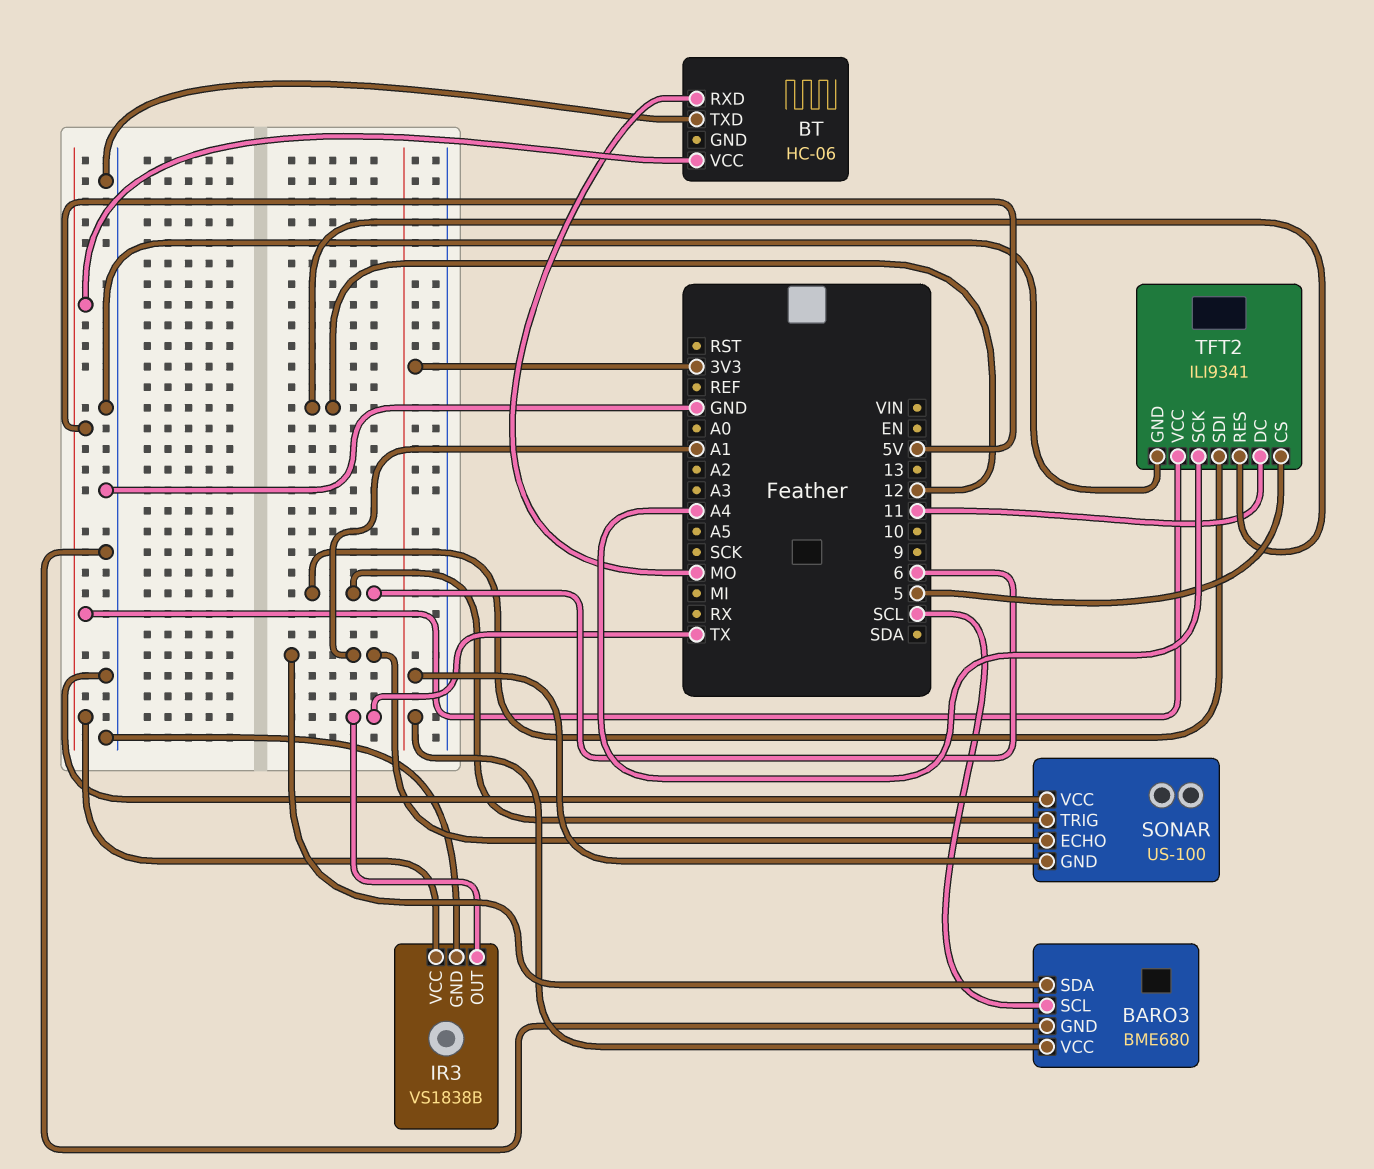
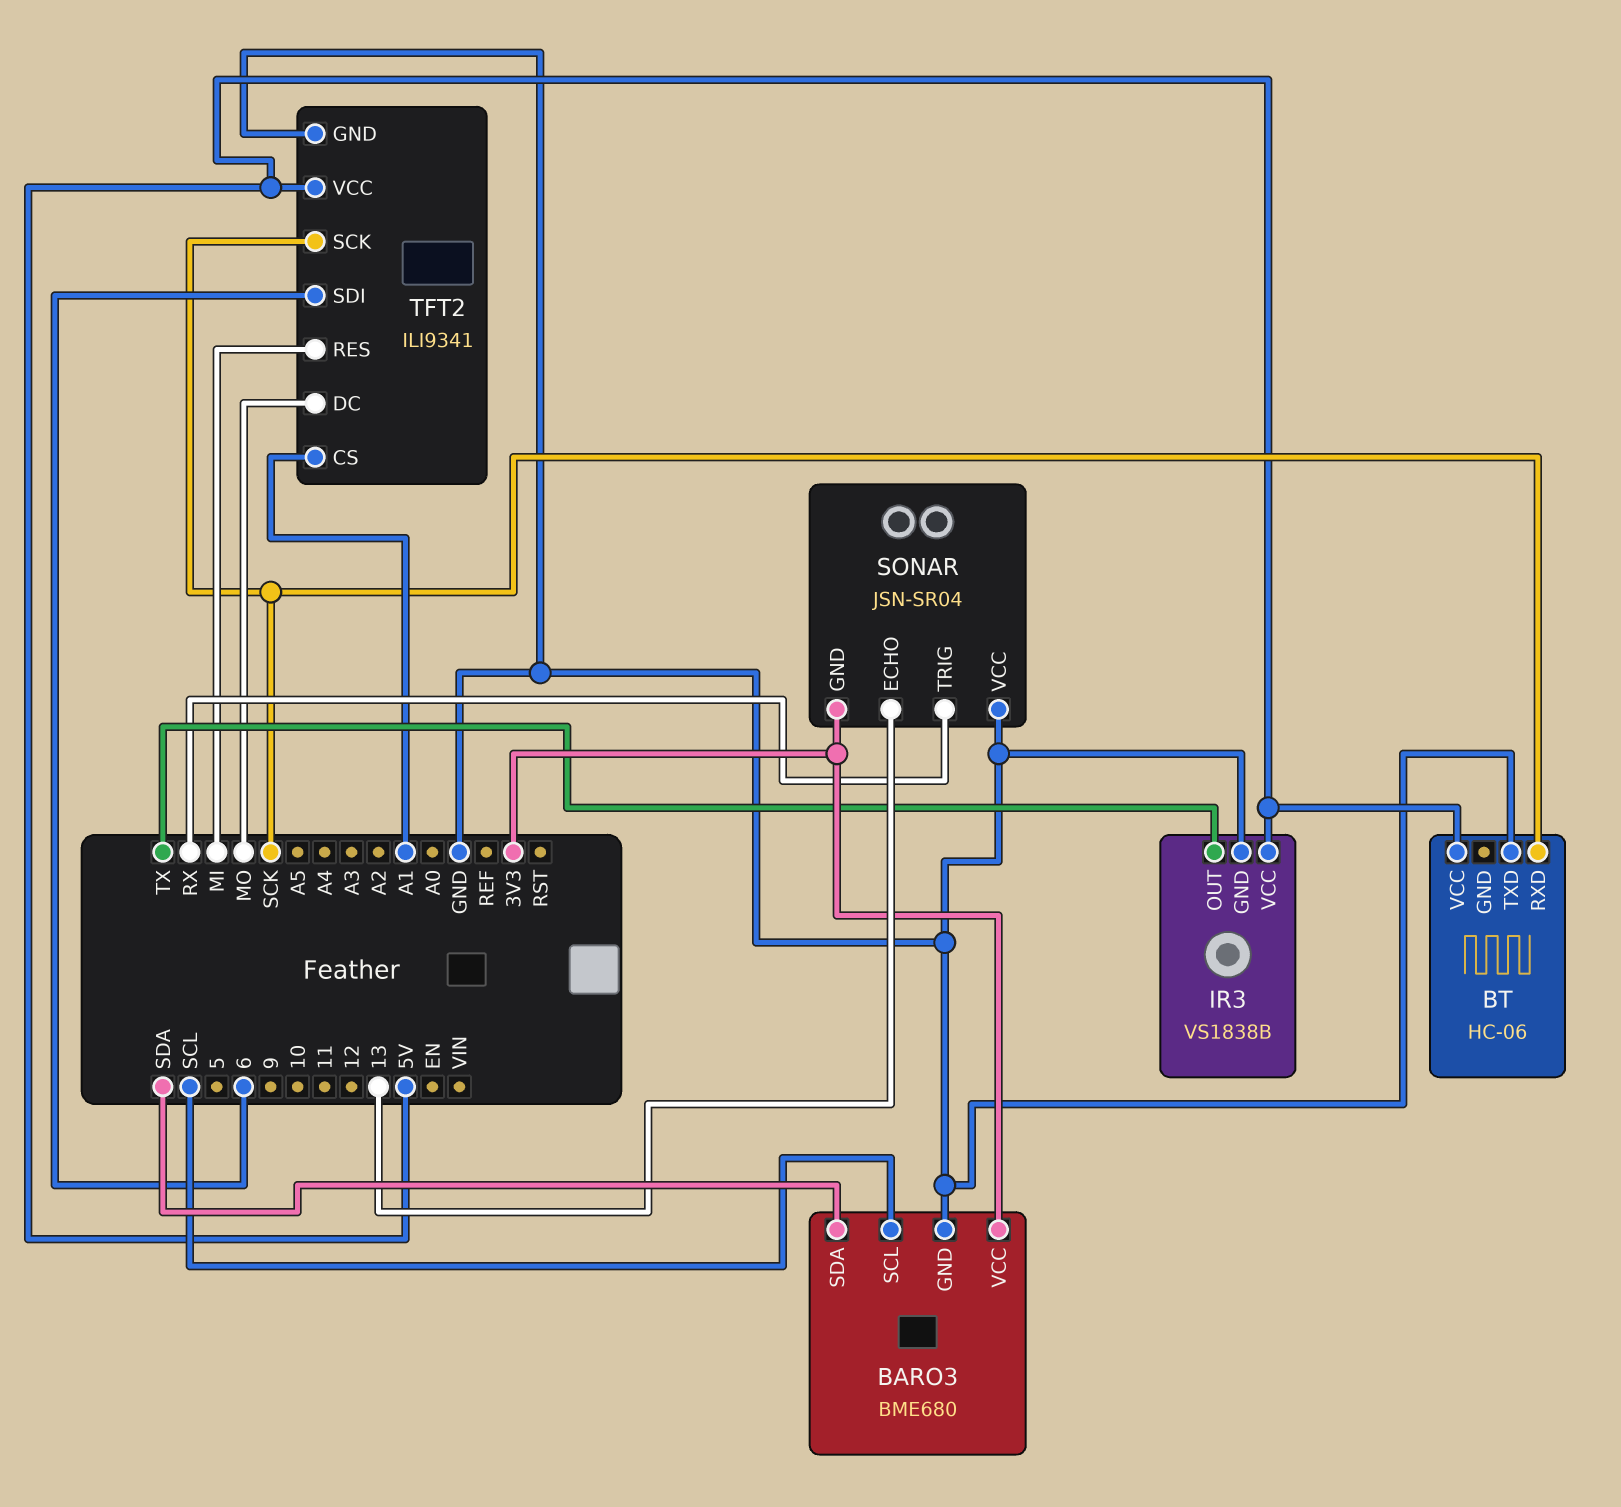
BARO3 pin SDA: A1 -> SDA
BT pin RXD: MO -> SCK
SONAR: US-100 -> JSN-SR04
SONAR pin ECHO: A1 -> 13
SONAR pin TRIG: 6 -> RX
TFT2 pin CS: 5 -> A1
TFT2 pin DC: 11 -> MO
TFT2 pin RES: 12 -> MI
TFT2 pin SCK: A4 -> SCK

